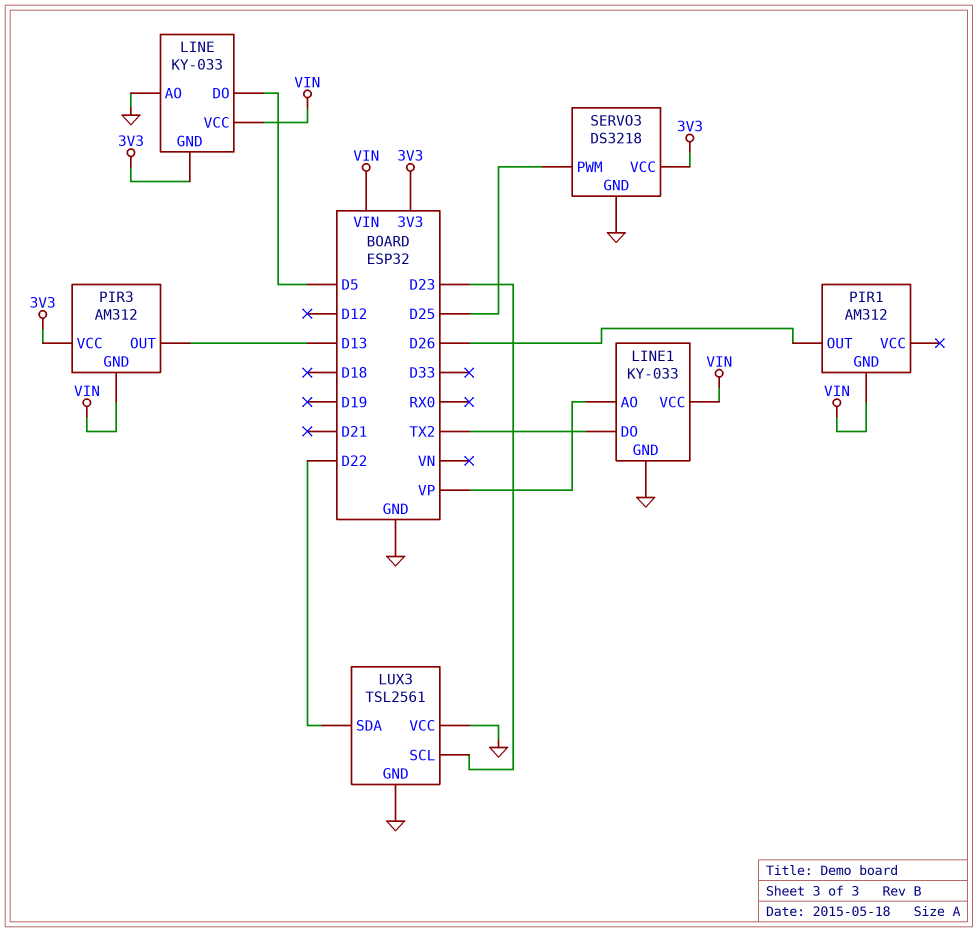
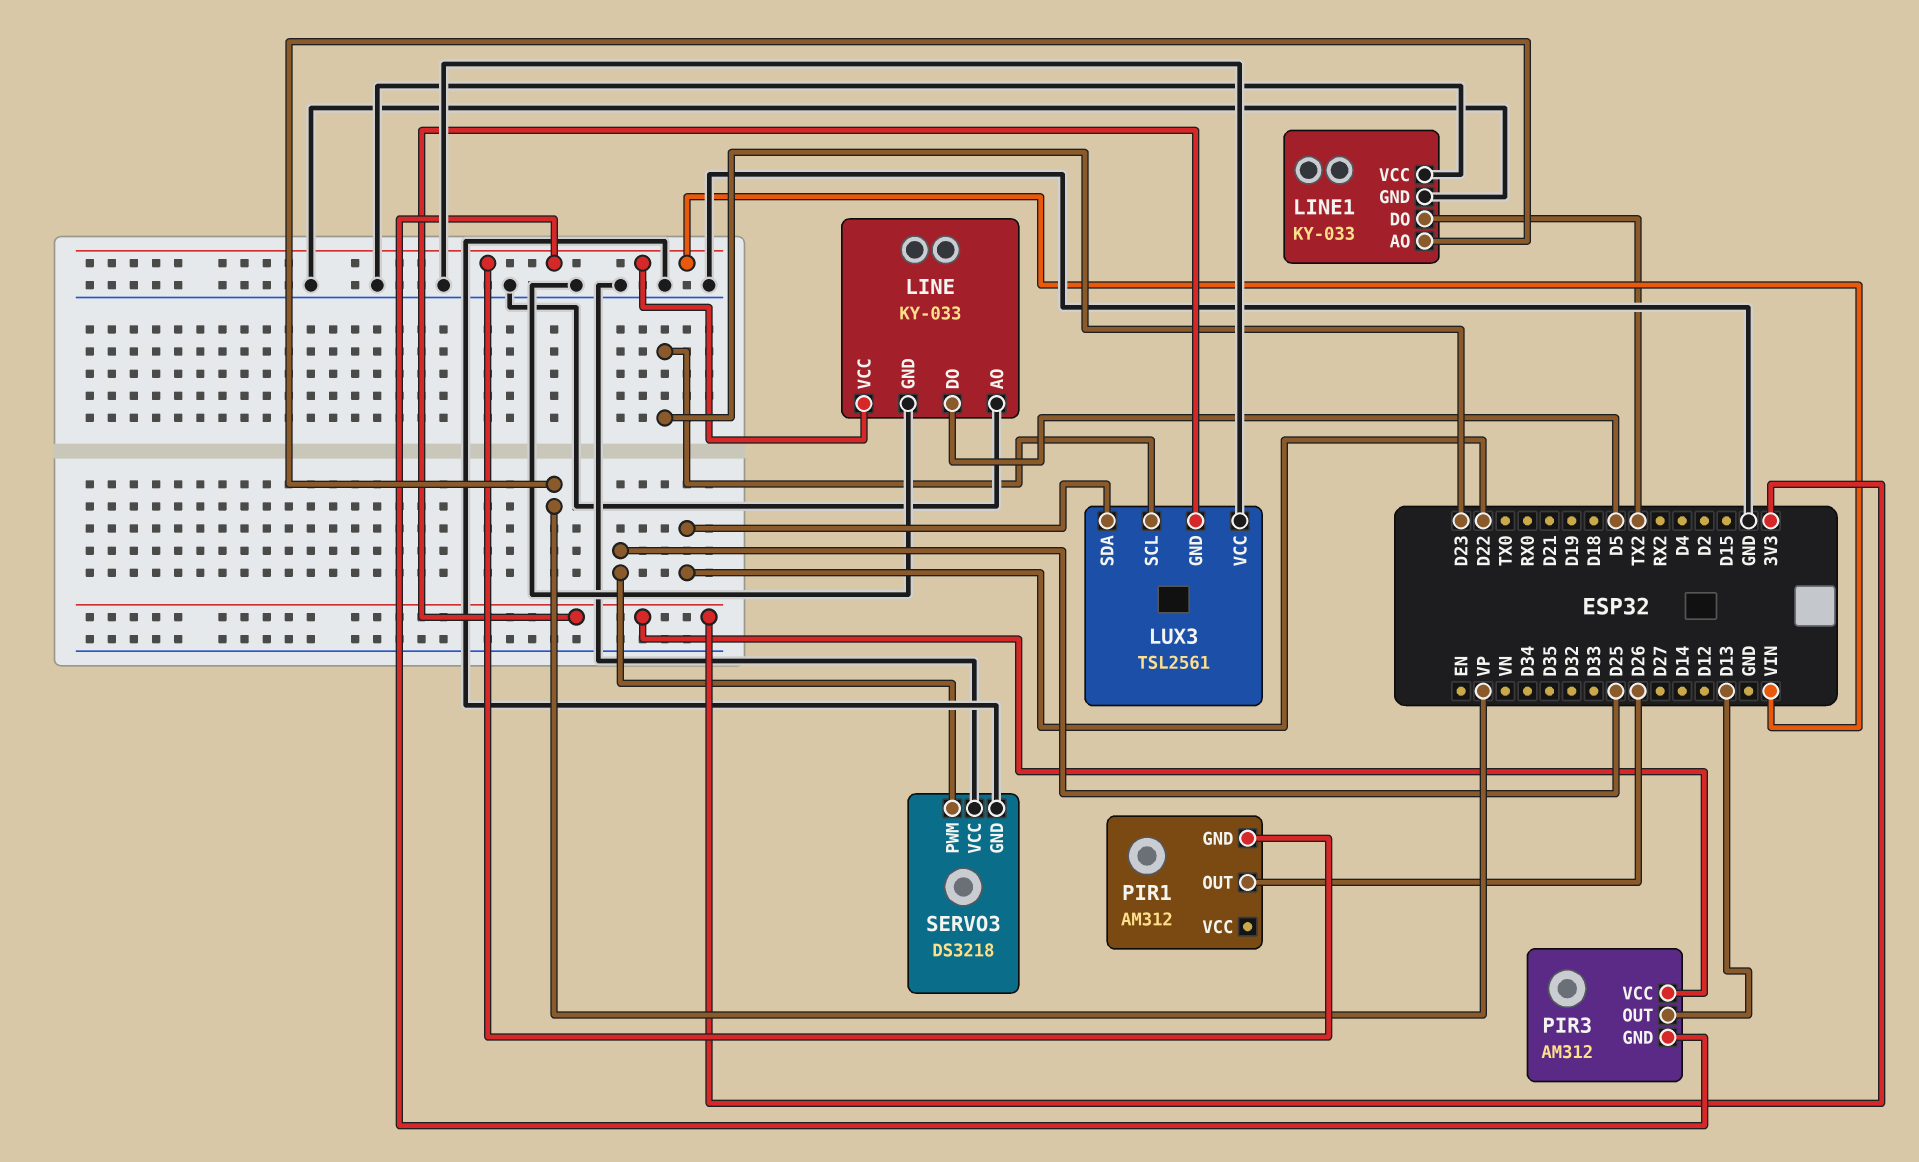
LINE pin GND: 3V3 -> GND
LINE1 pin VCC: VIN -> GND
LUX3 pin GND: GND -> 3V3
SERVO3 pin VCC: 3V3 -> GND

